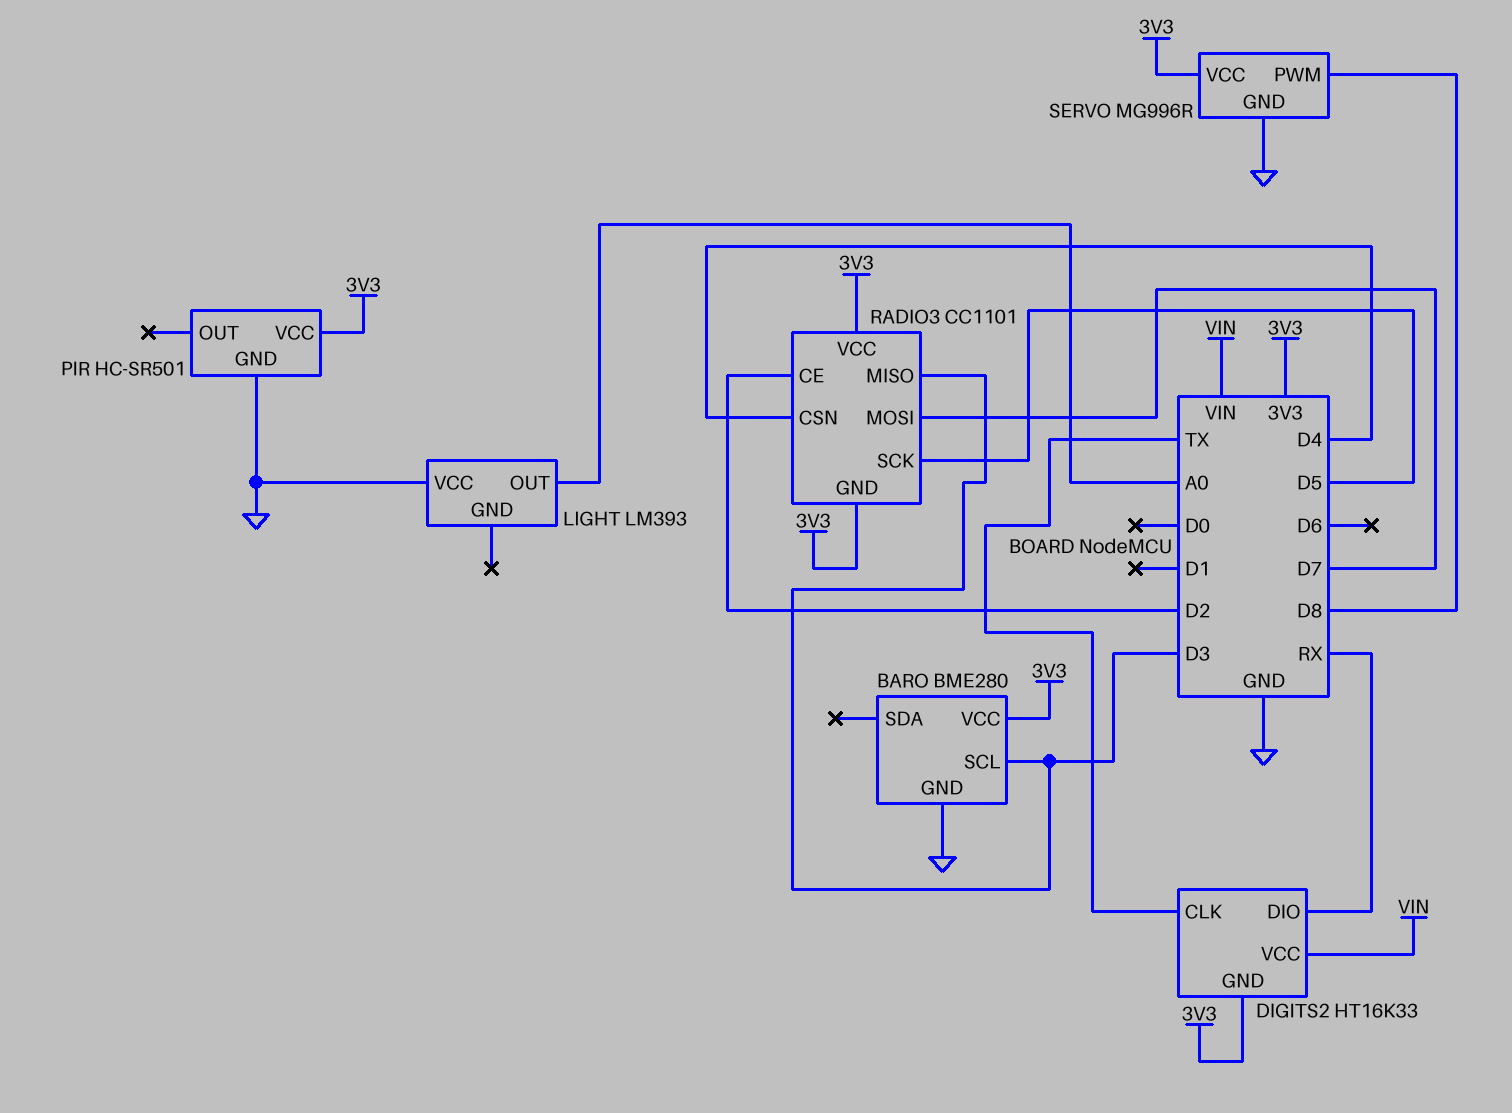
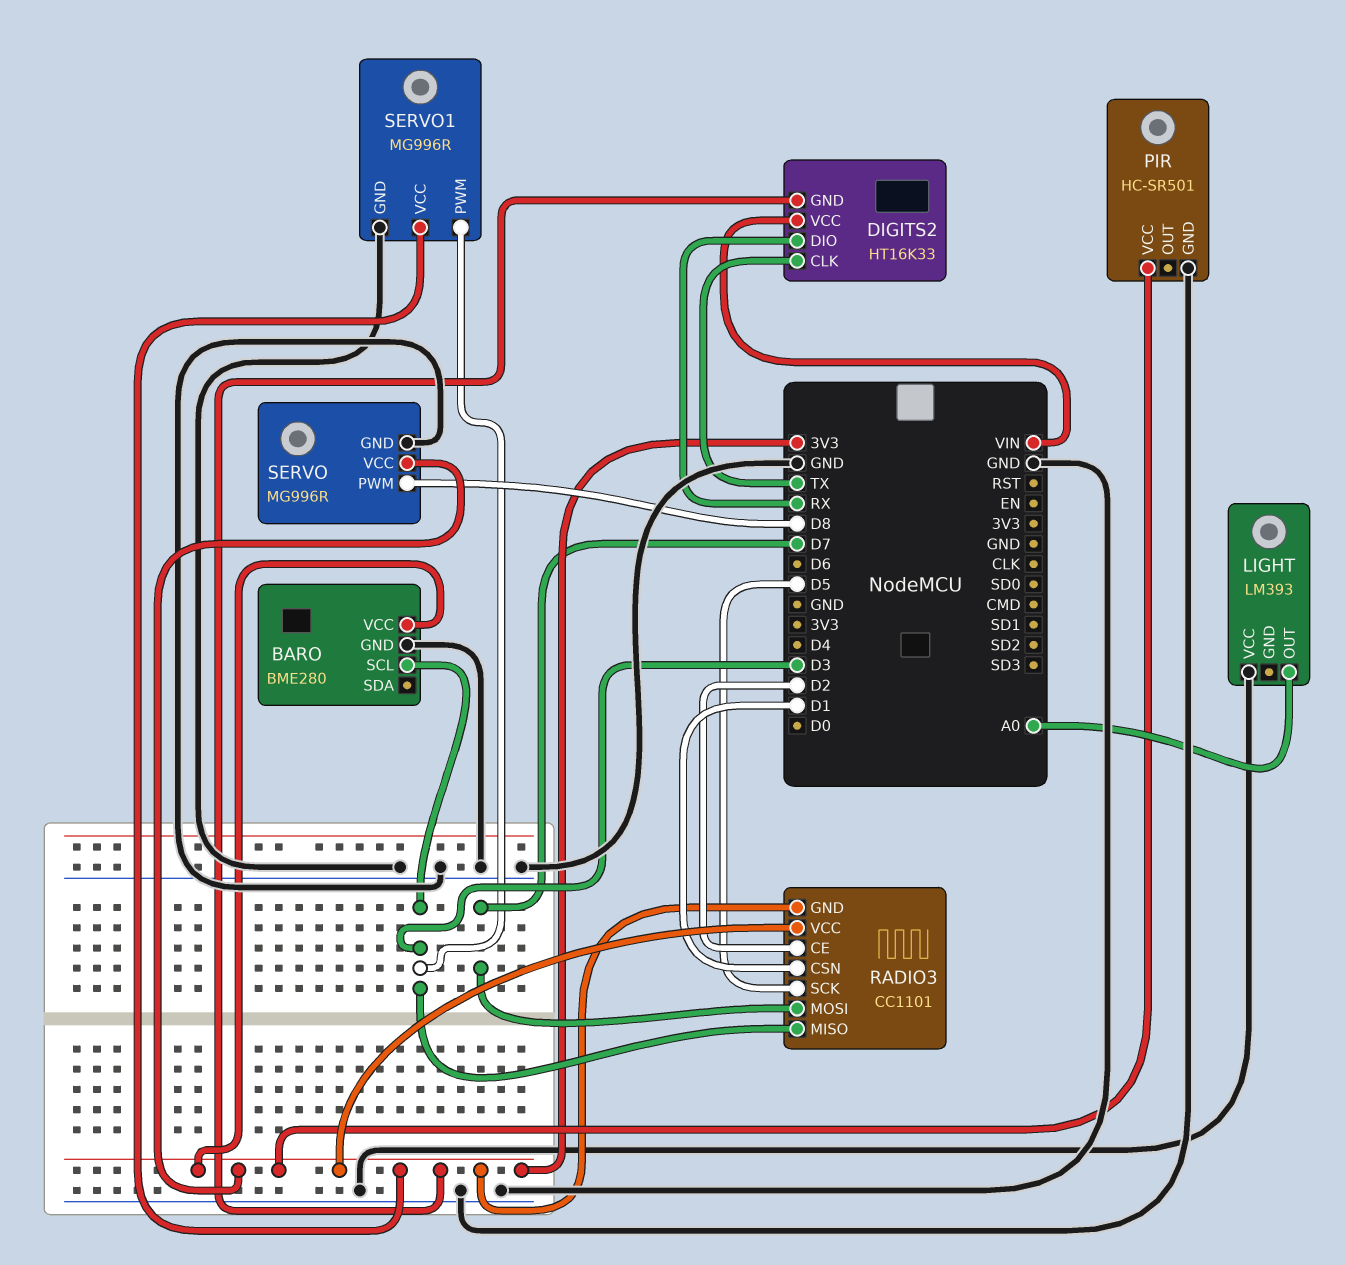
RADIO3 pin CSN: D4 -> D1
SERVO1: none -> MG996R
SERVO1 pin GND: none -> GND
SERVO1 pin PWM: none -> D3
SERVO1 pin VCC: none -> 3V3

